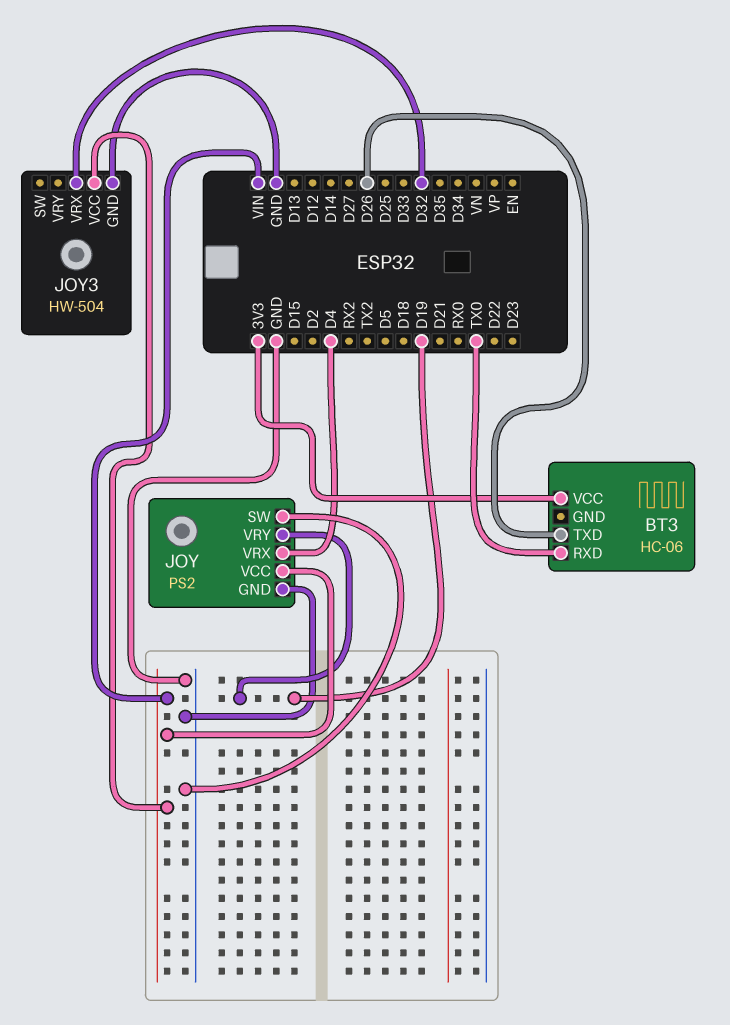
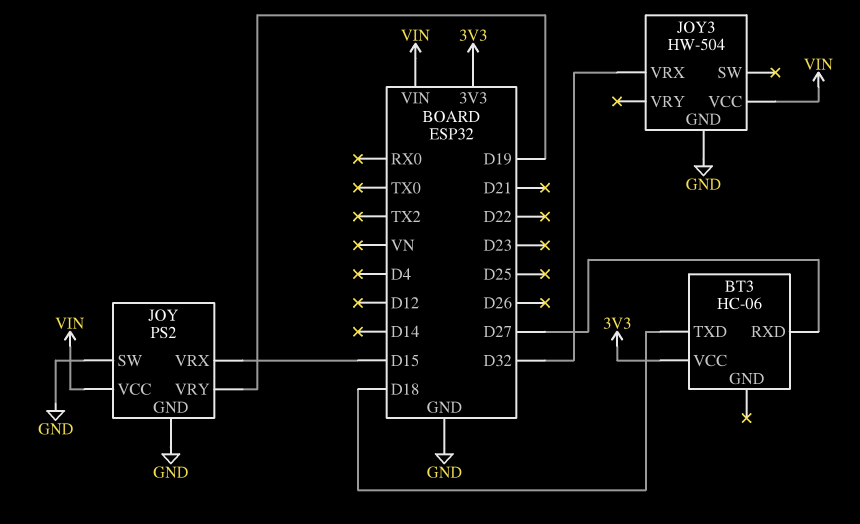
BT3 pin RXD: TX0 -> D27
BT3 pin TXD: D26 -> D18
JOY pin VRX: D4 -> D15

